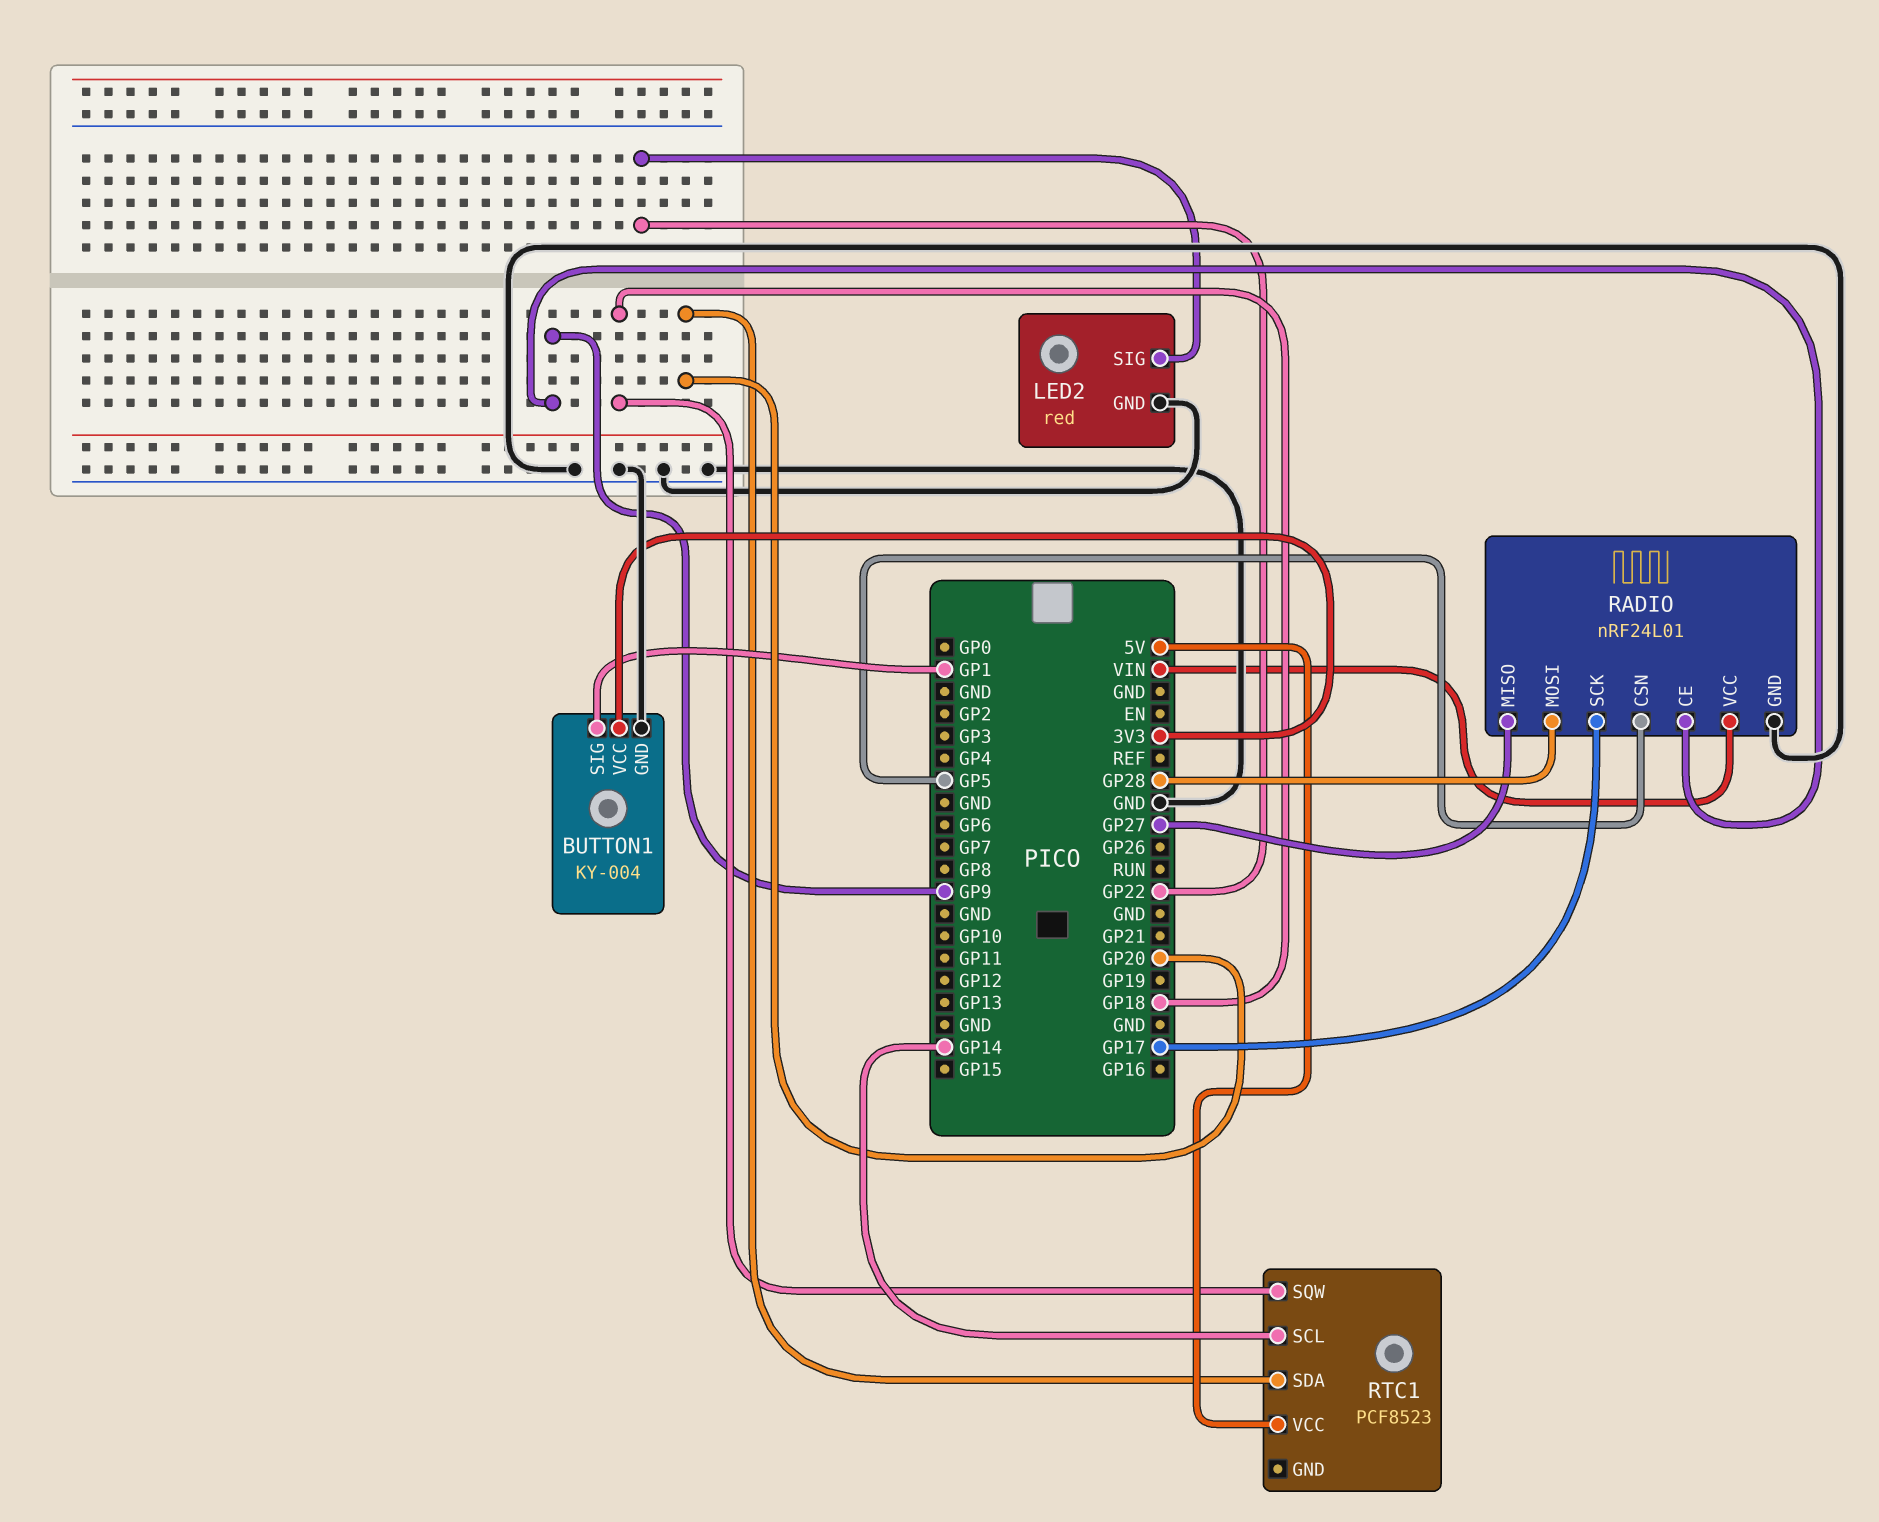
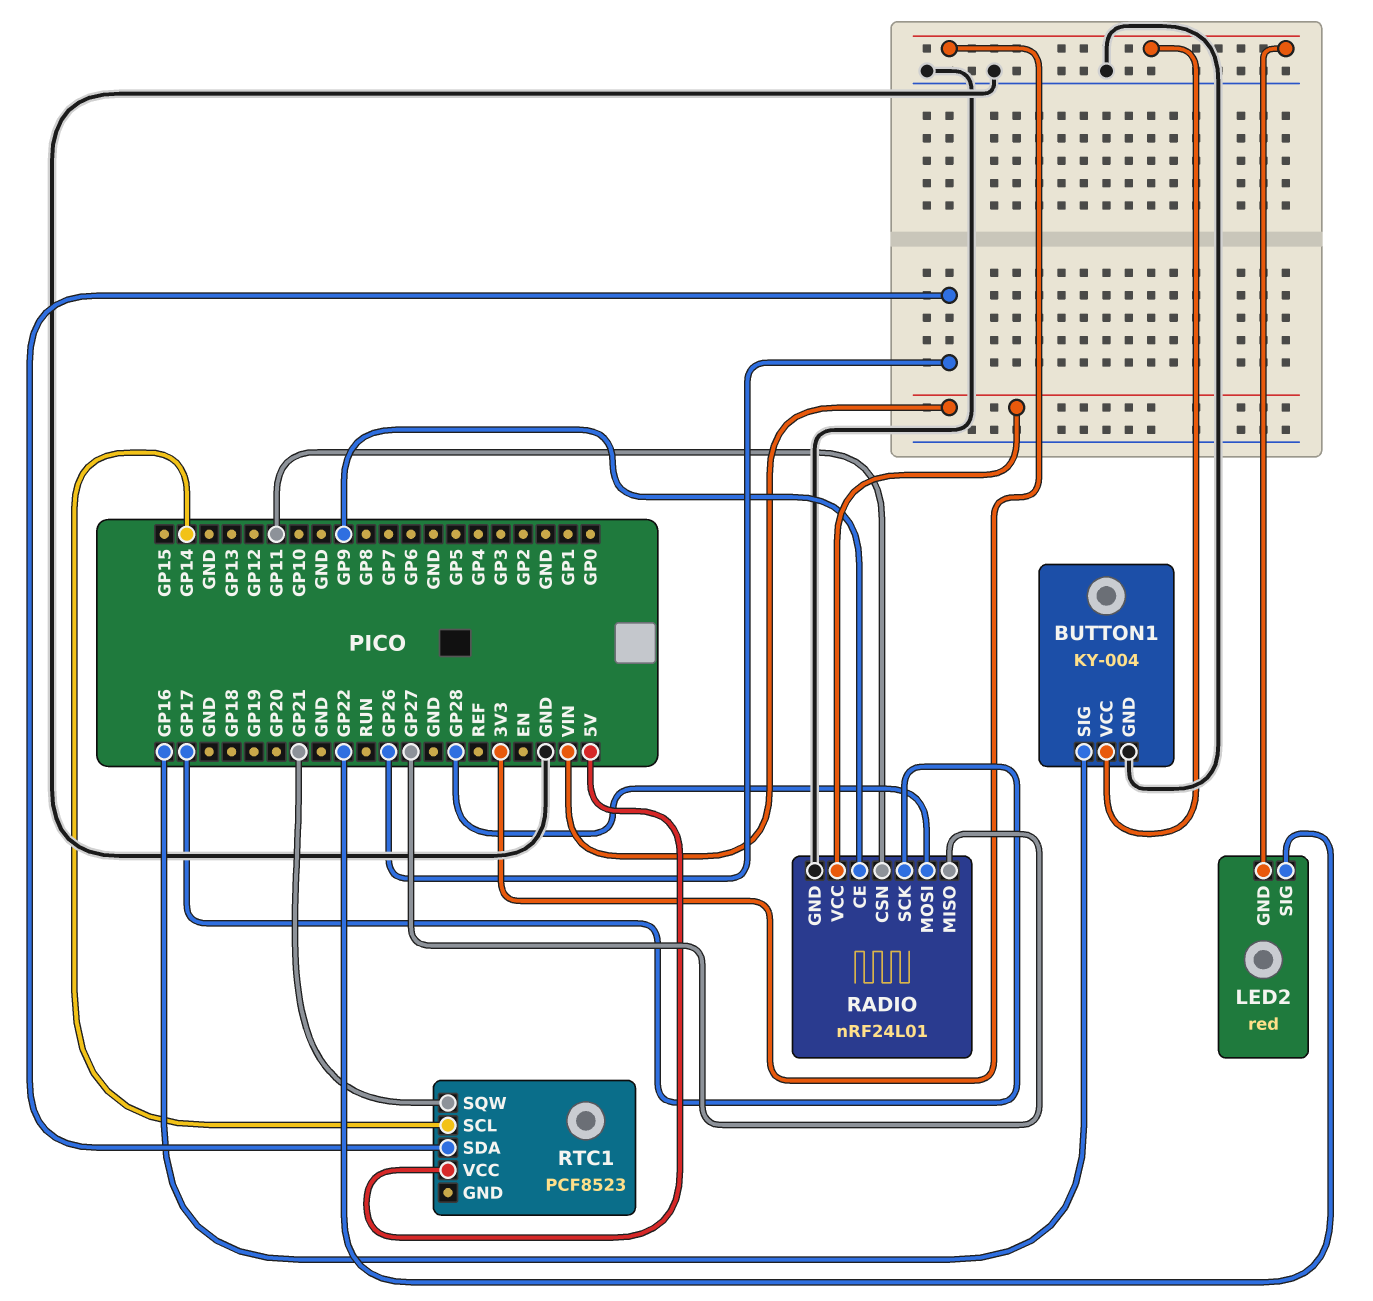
BUTTON1 pin SIG: GP1 -> GP16
LED2 pin GND: GND -> 3V3
RADIO pin CSN: GP5 -> GP11
RTC1 pin SDA: GP20 -> GP26
RTC1 pin SQW: GP18 -> GP21

